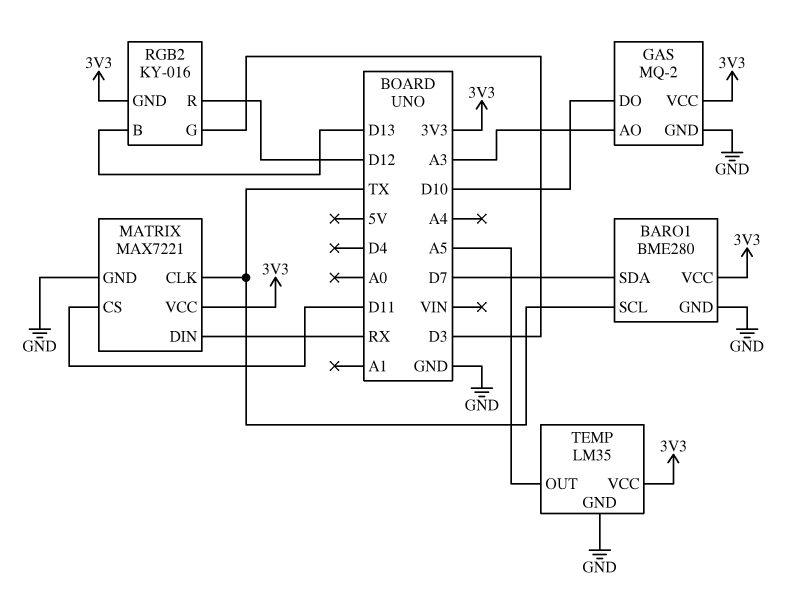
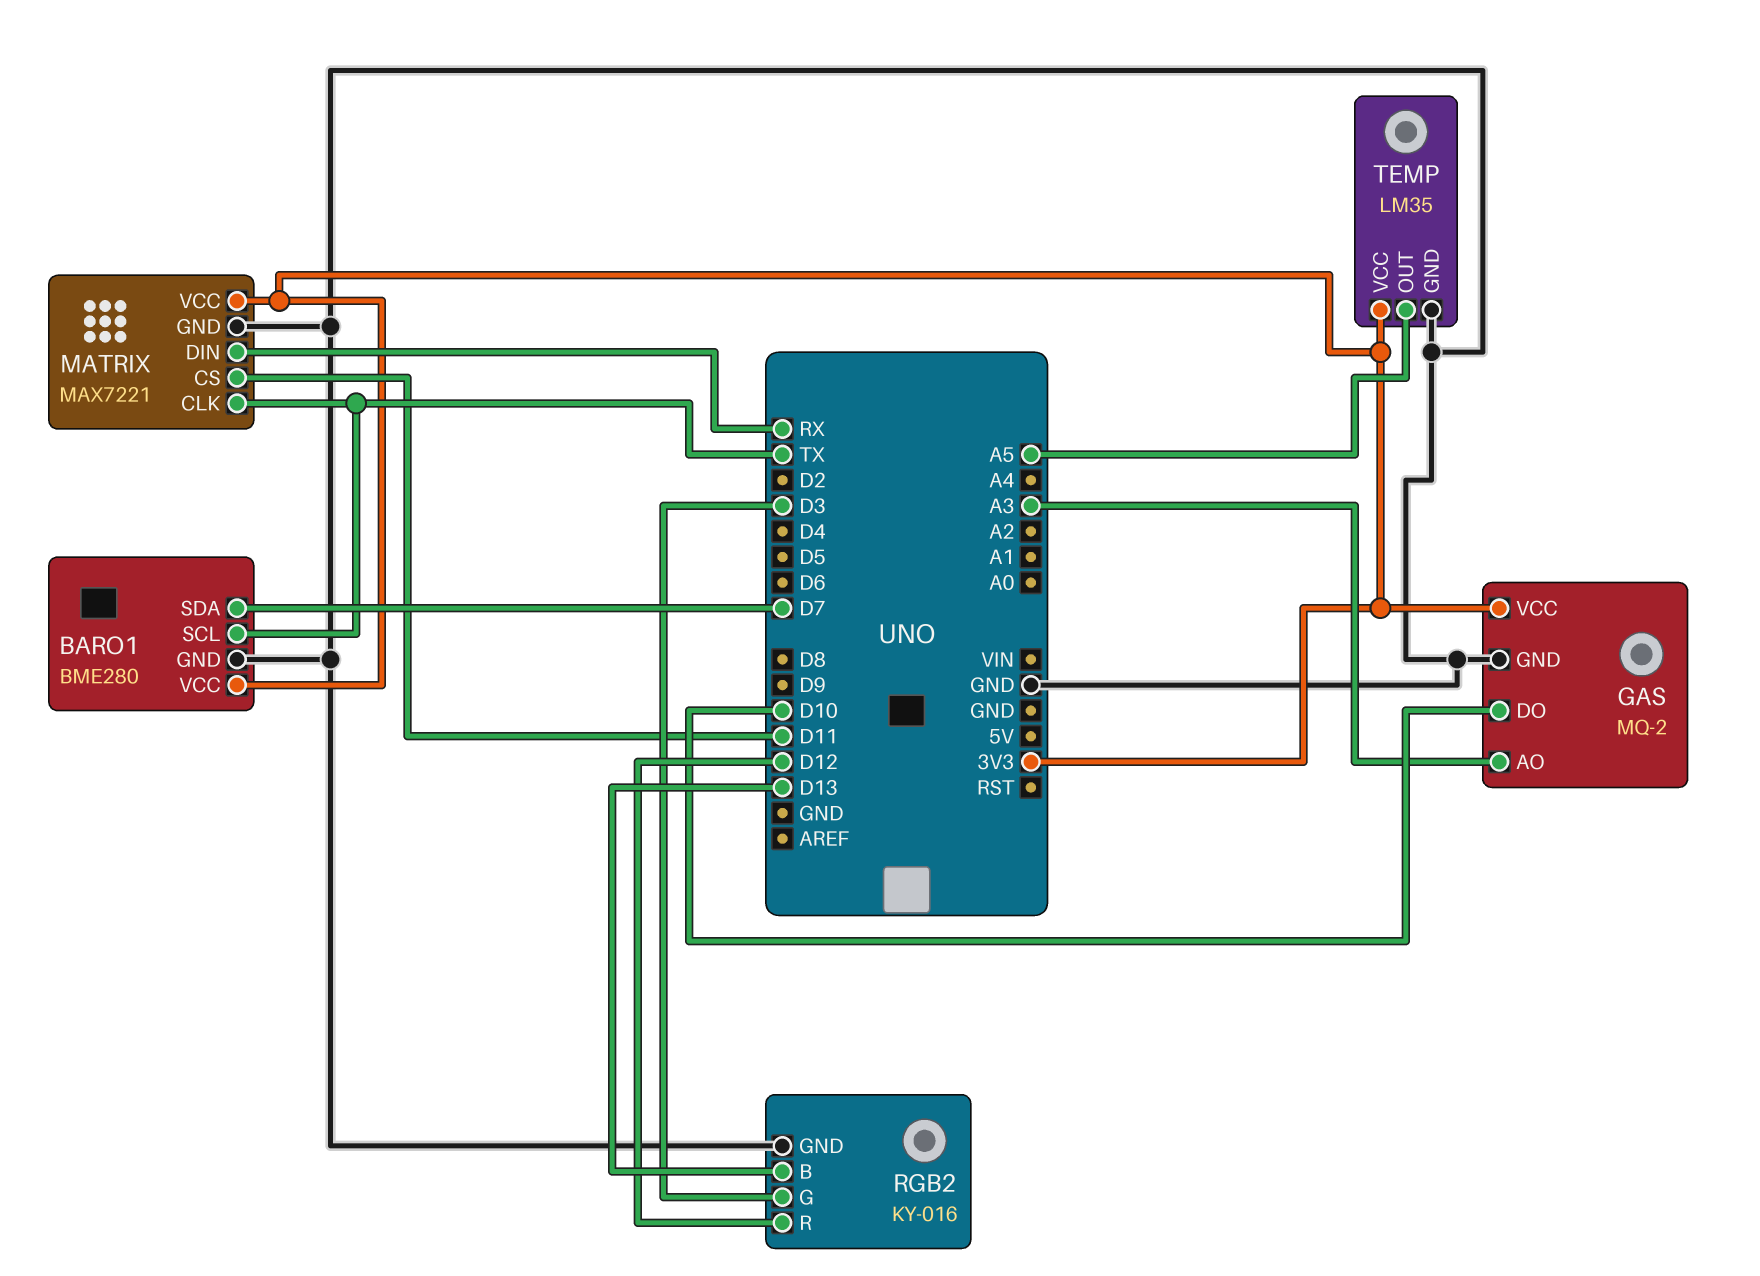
RGB2 pin GND: 3V3 -> GND

